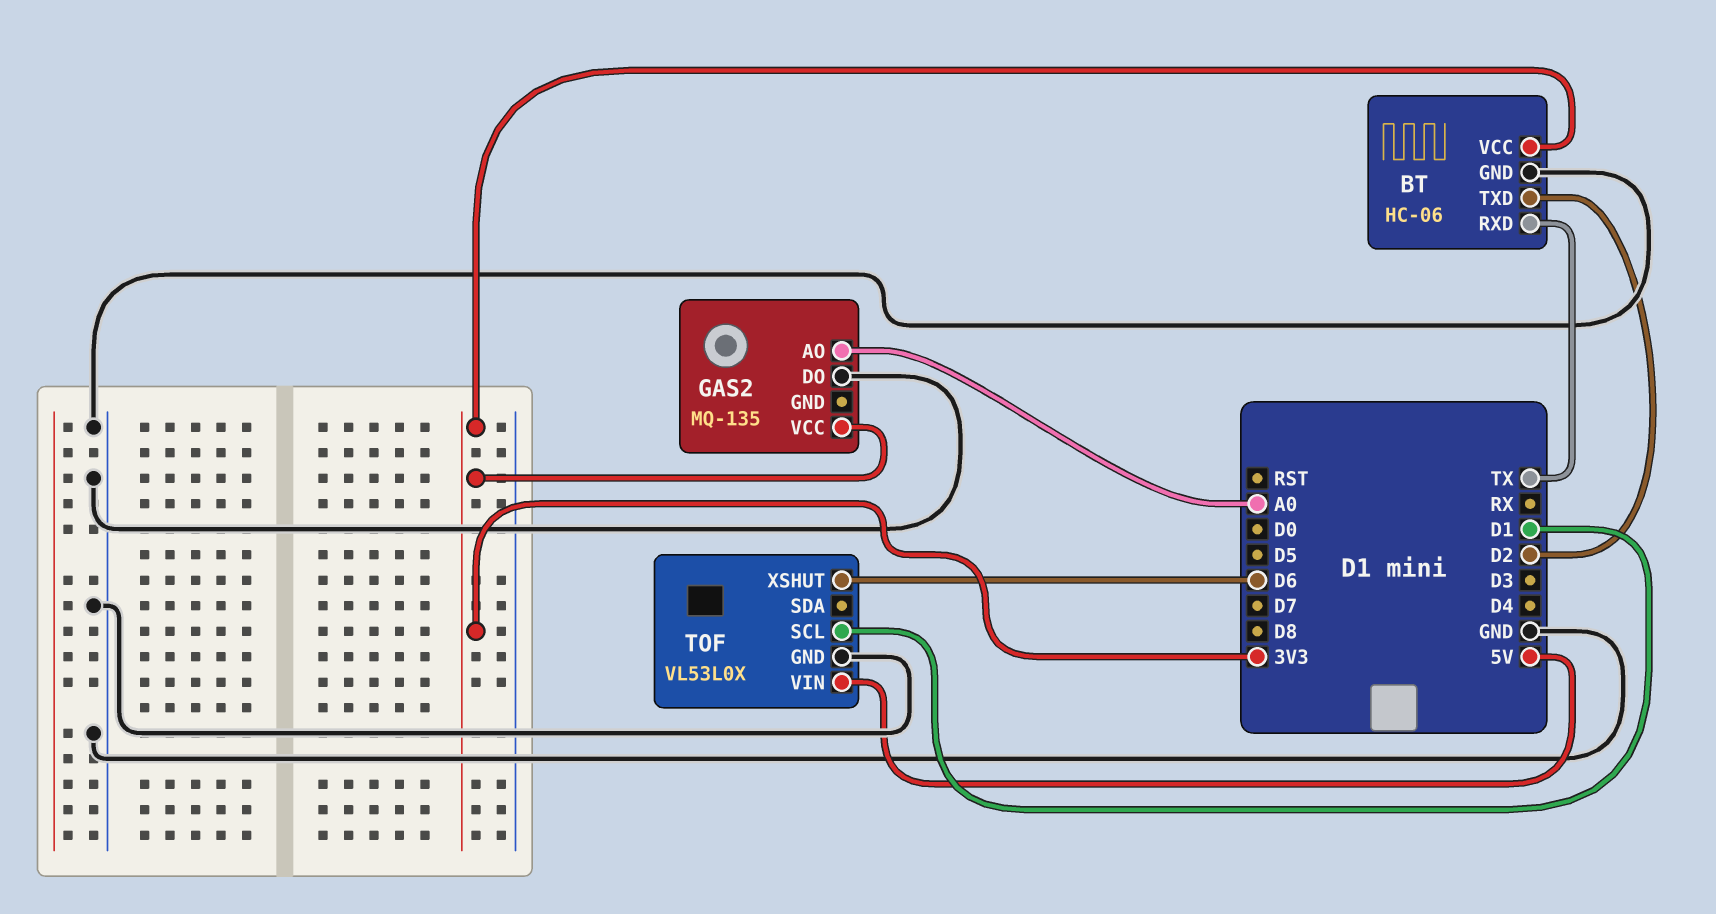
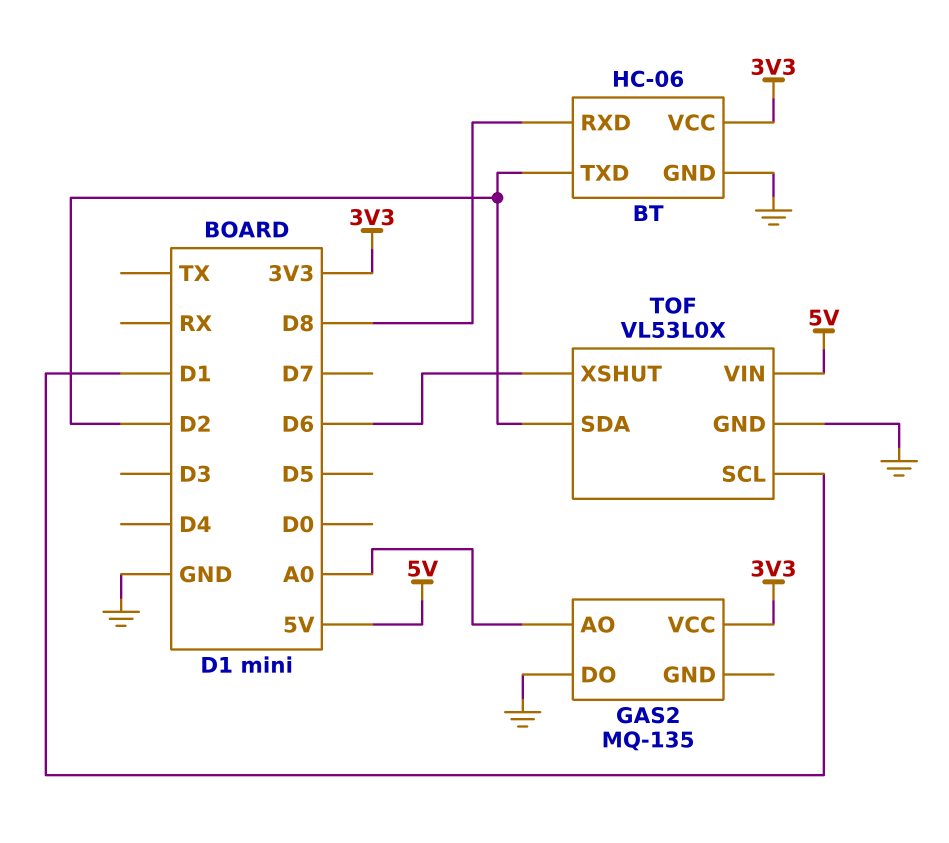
BT pin RXD: TX -> D8
TOF pin SDA: none -> D2

